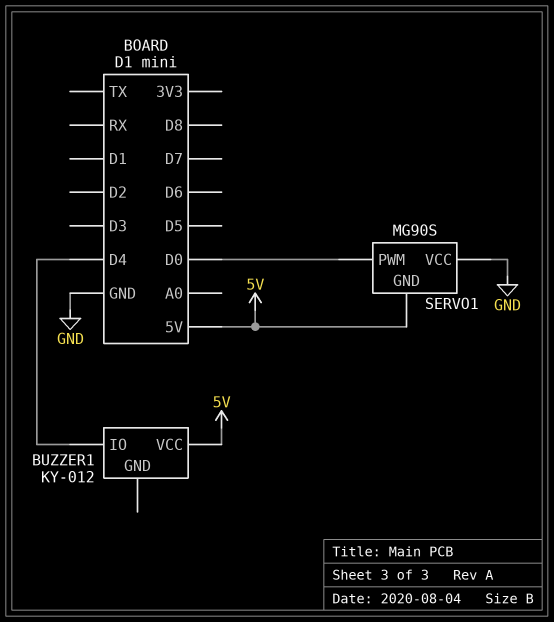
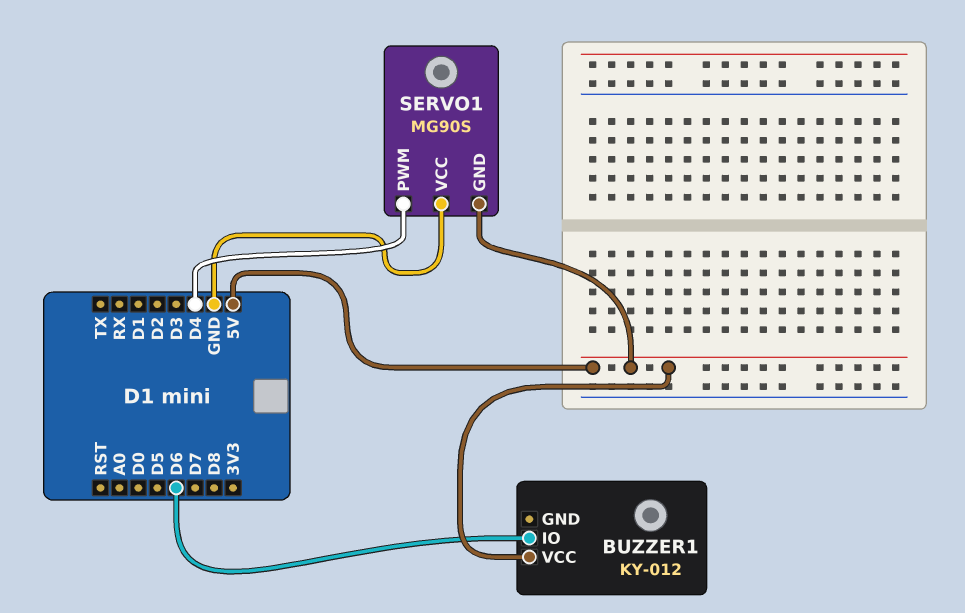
BUZZER1 pin IO: D4 -> D6
SERVO1 pin PWM: D0 -> D4

